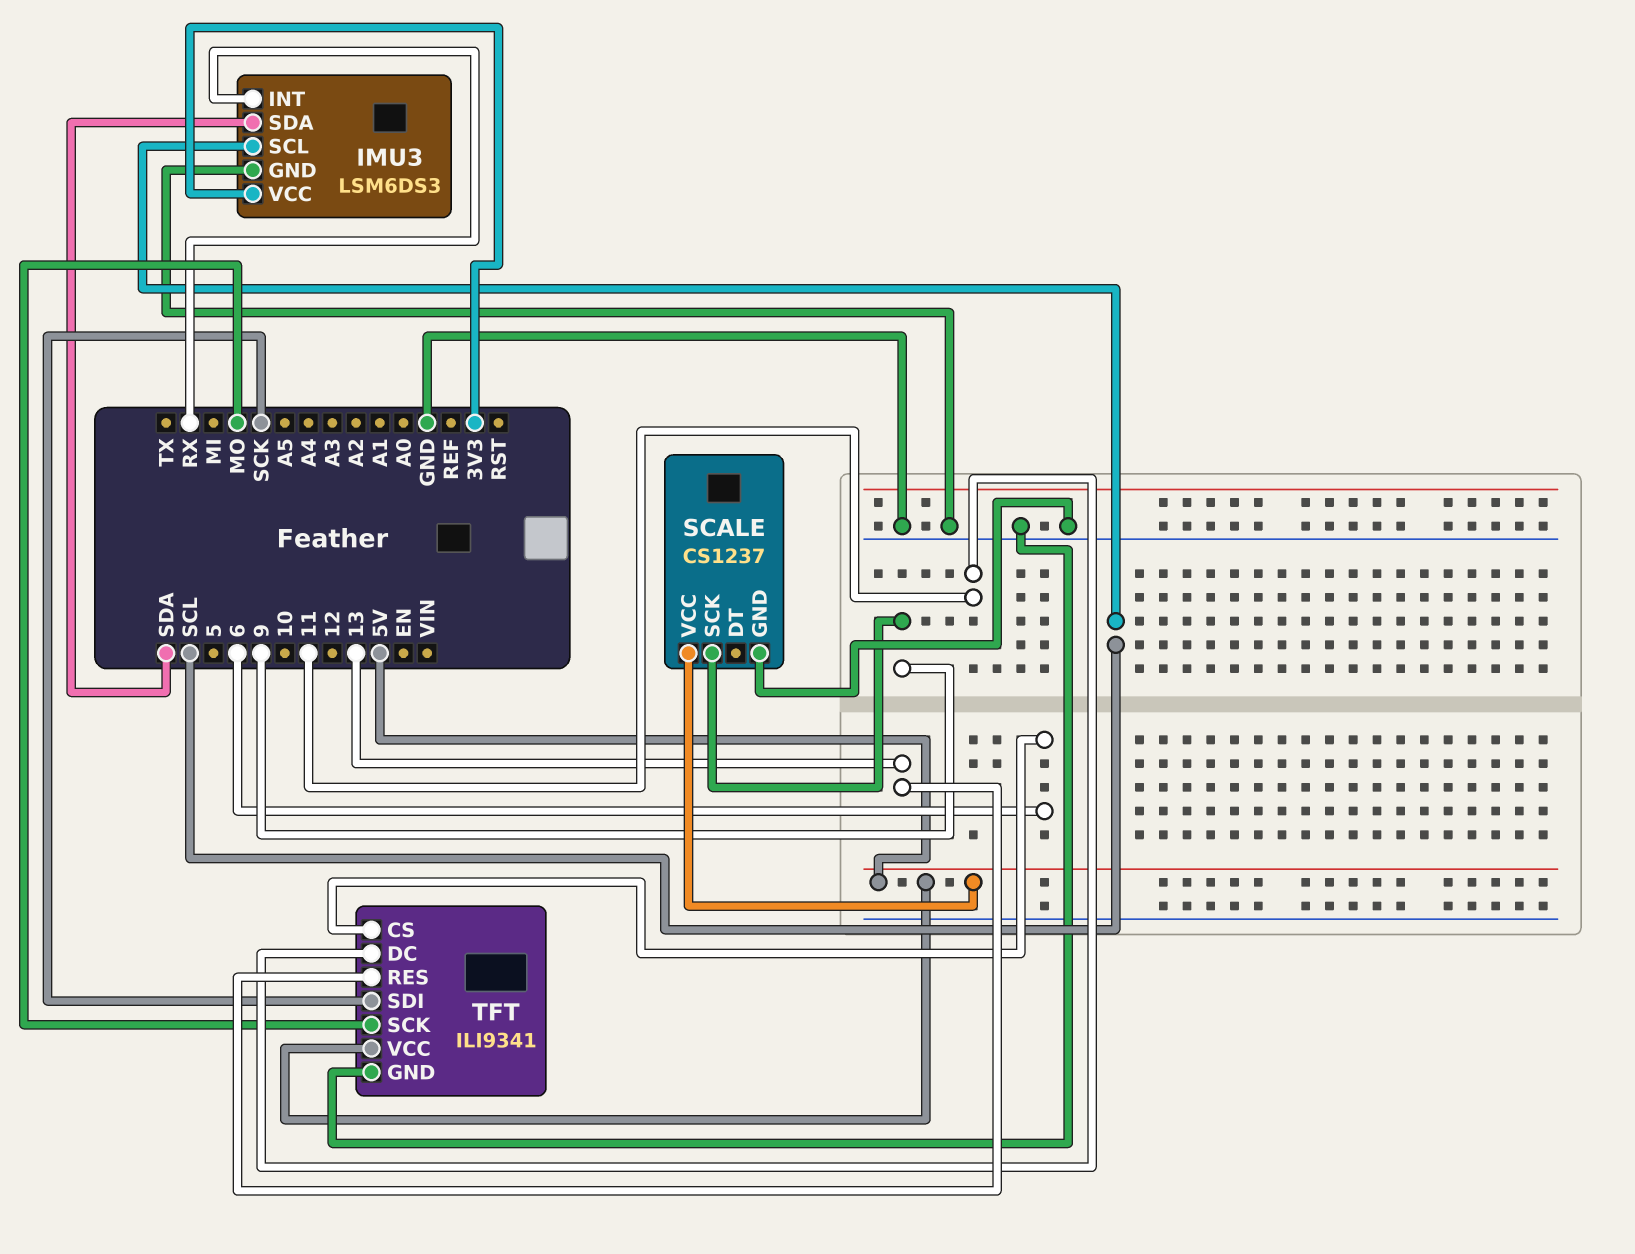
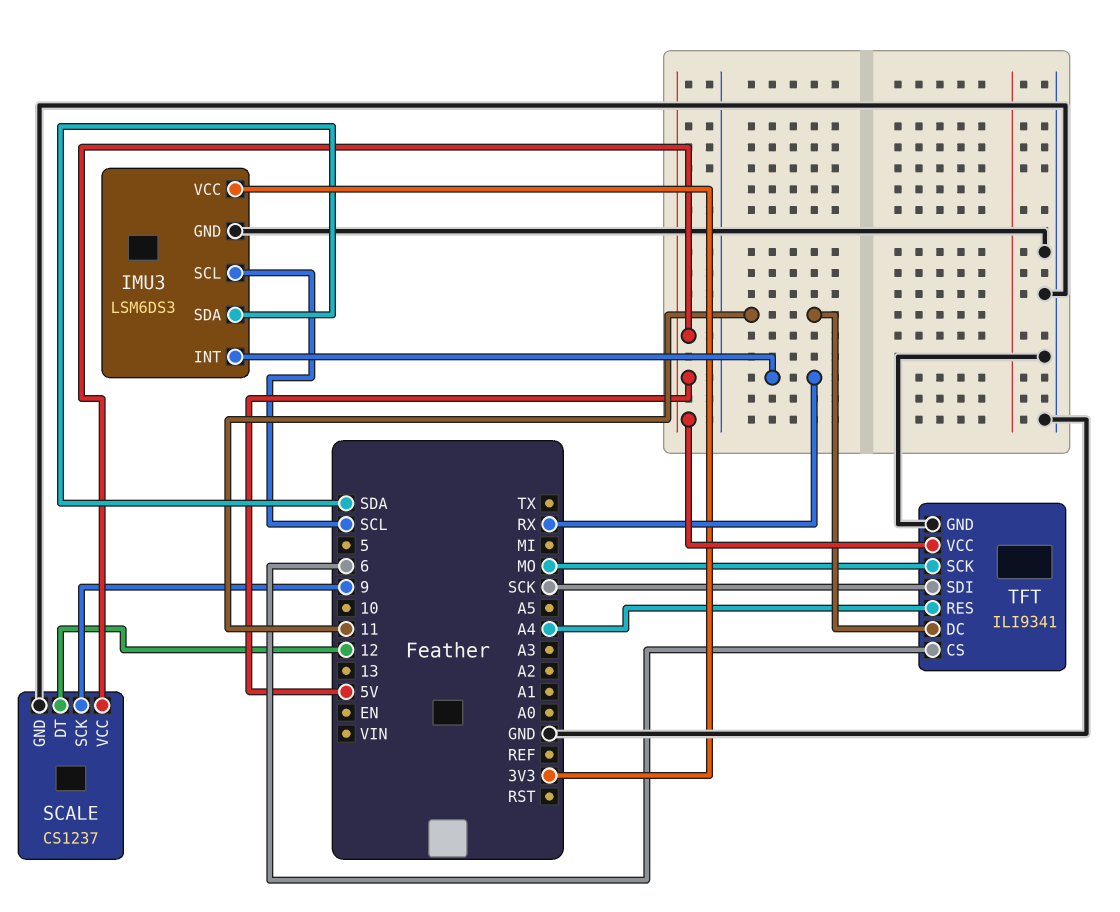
SCALE pin DT: none -> 12
TFT pin RES: 13 -> A4

